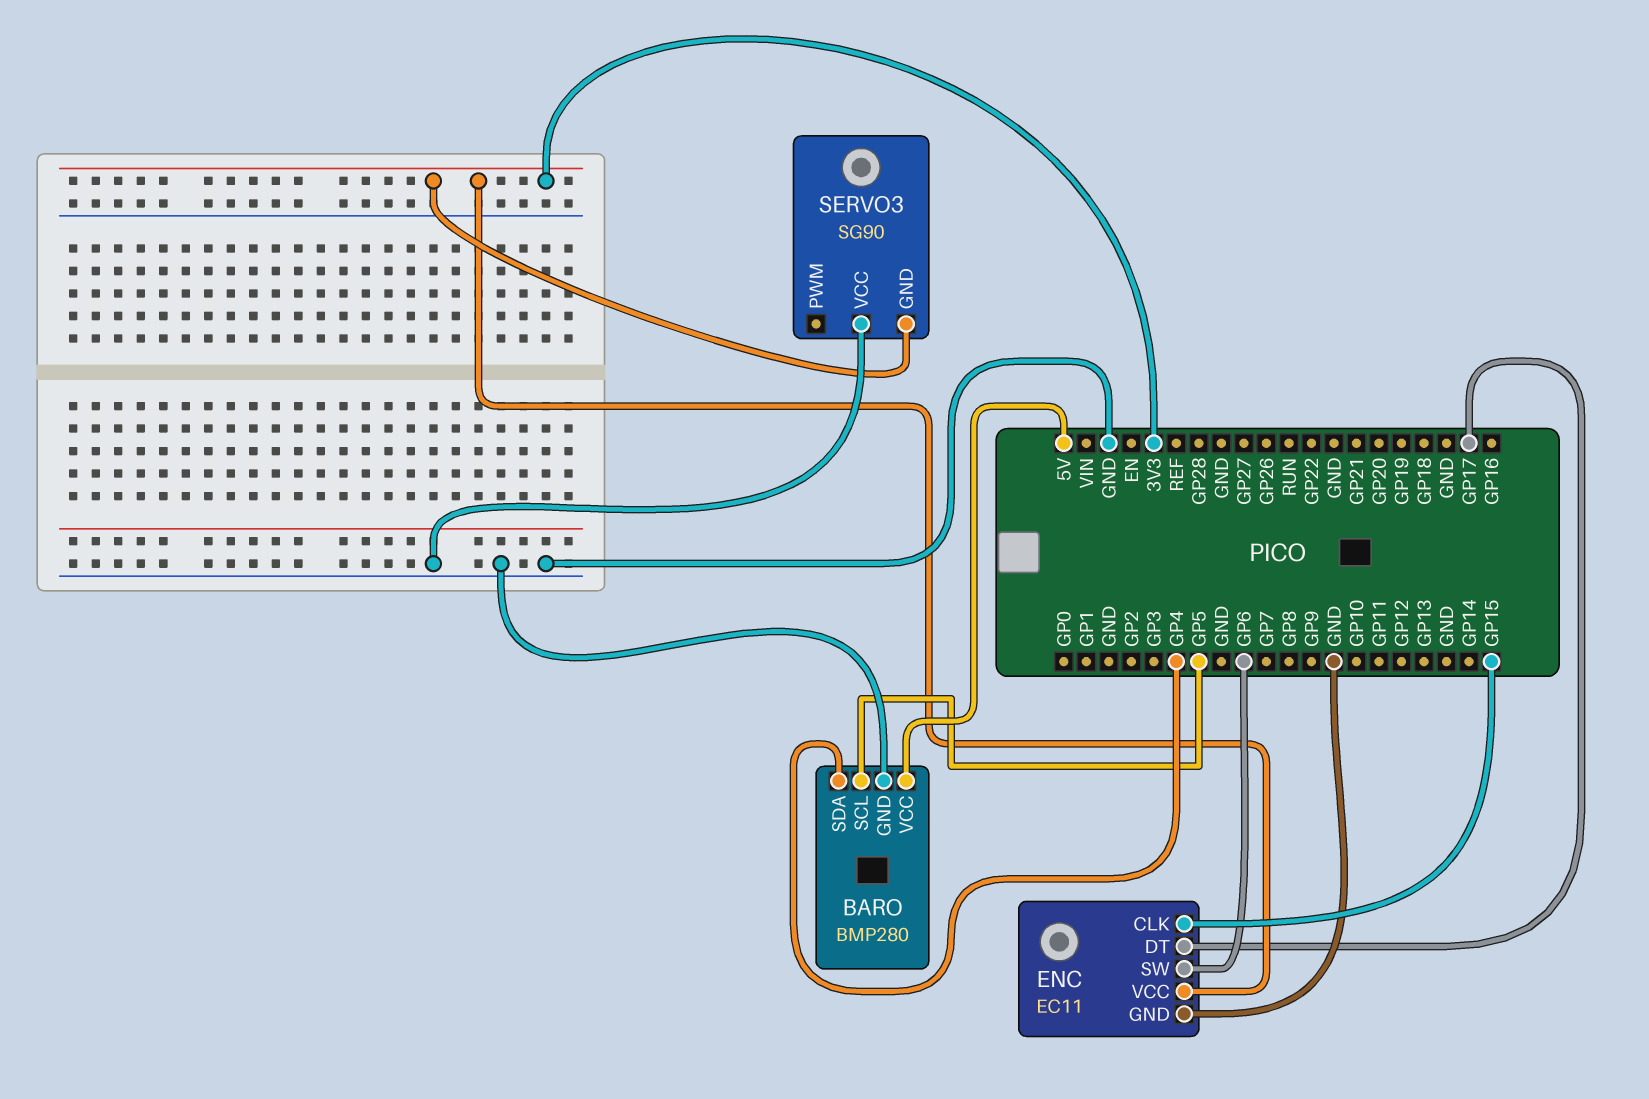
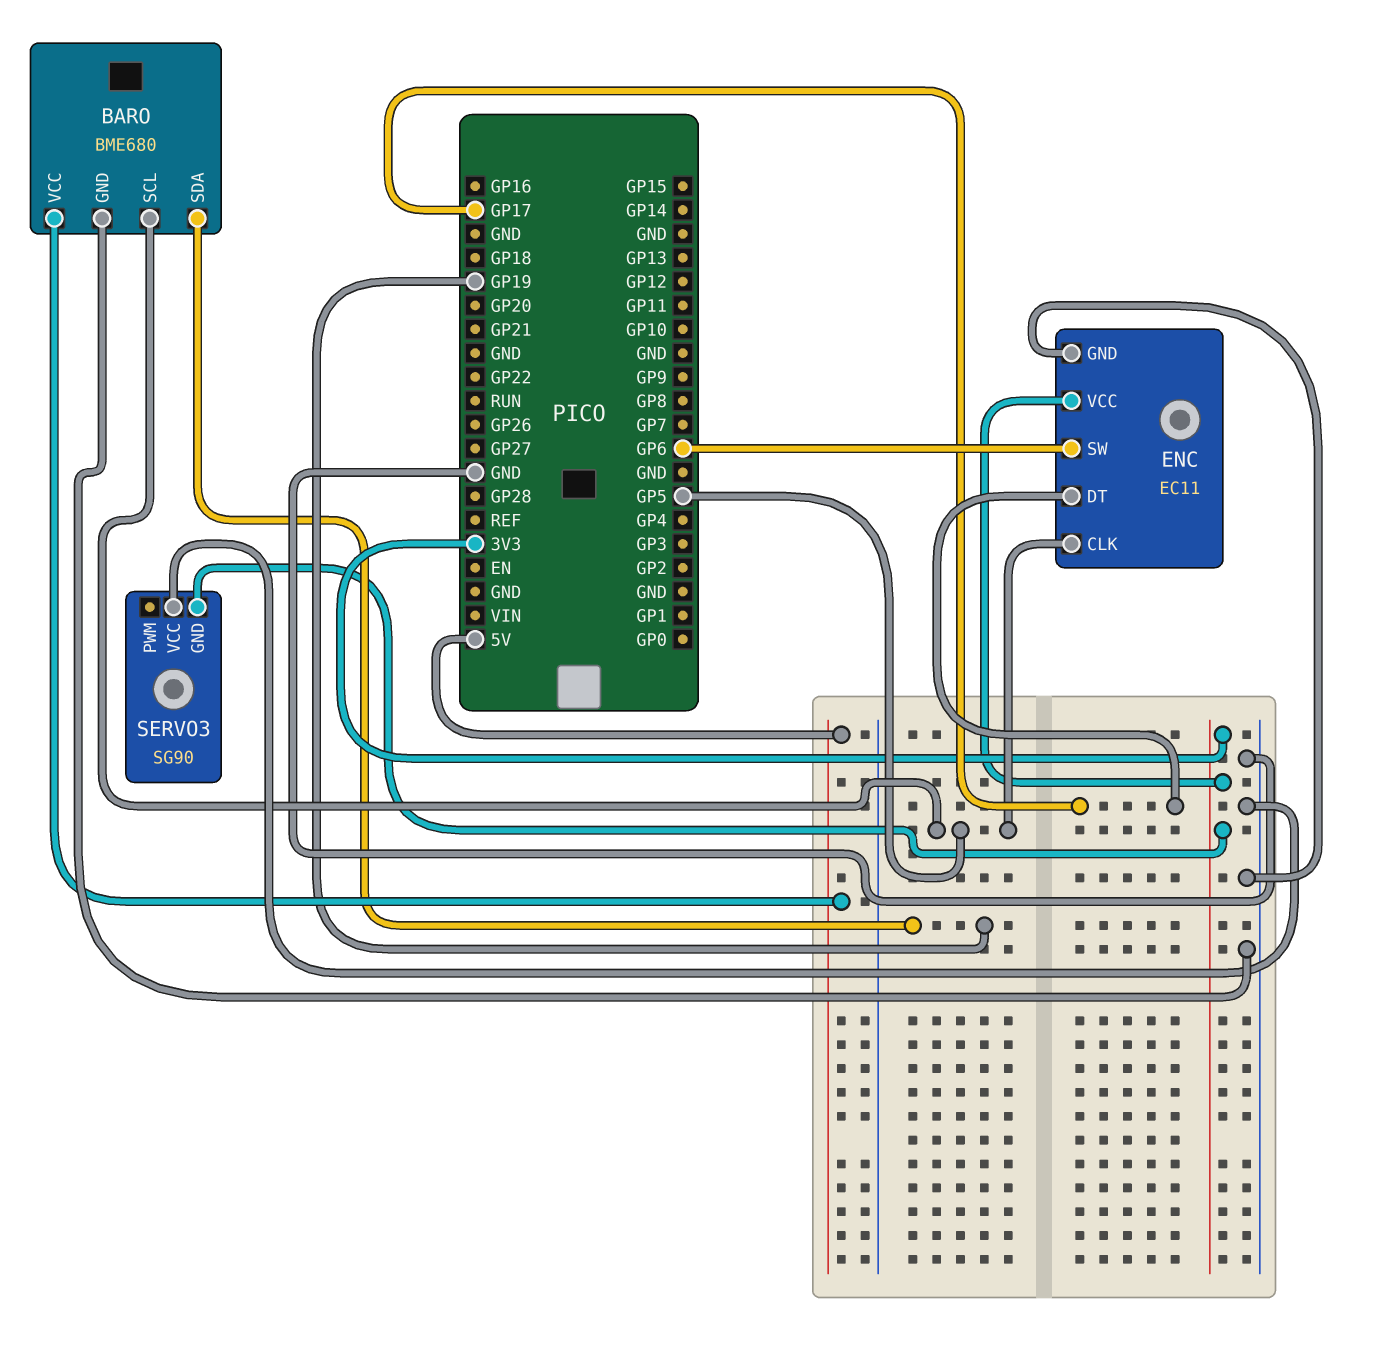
BARO: BMP280 -> BME680
BARO pin SDA: GP4 -> GP19
ENC pin CLK: GP15 -> GP5

